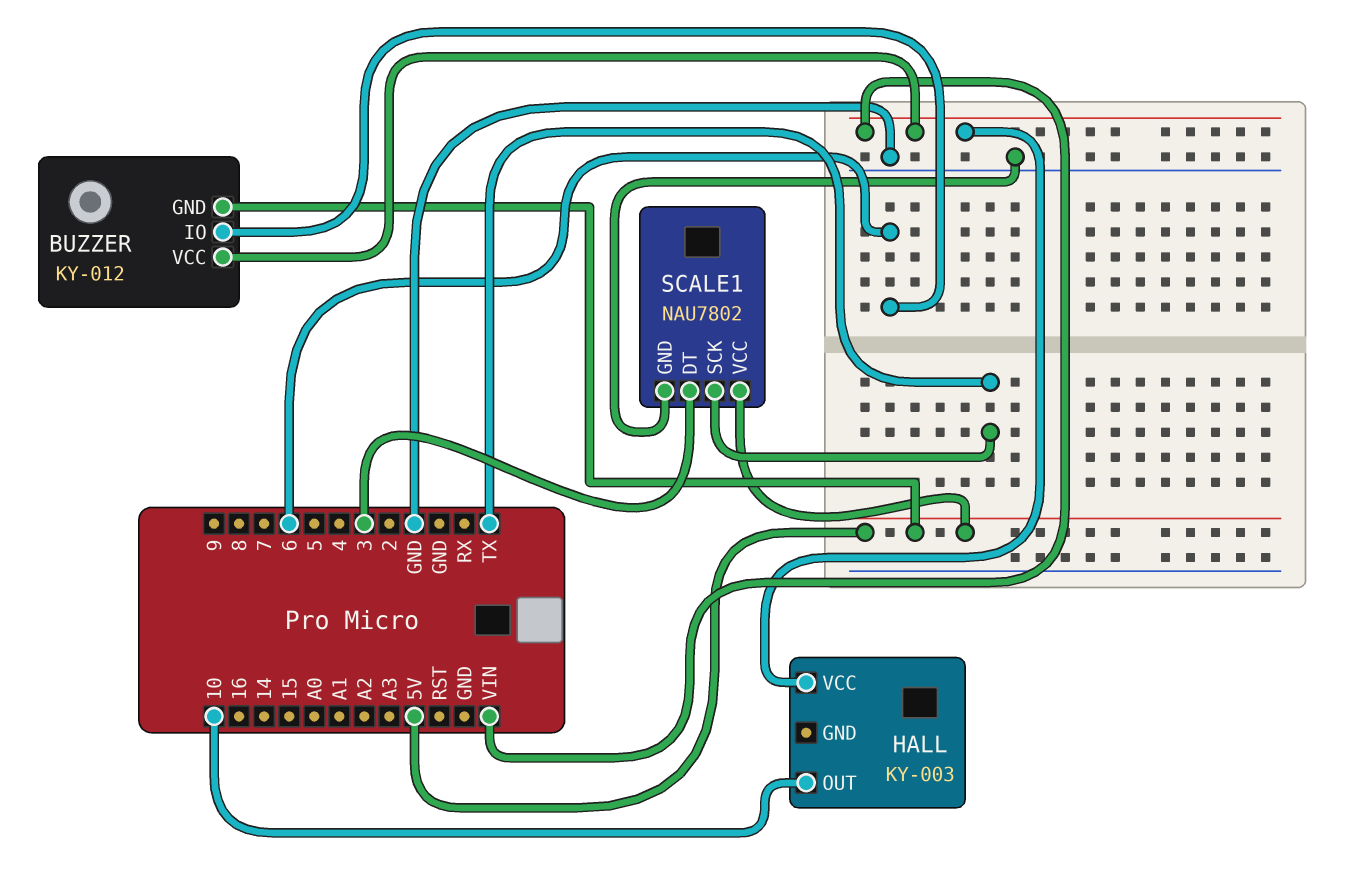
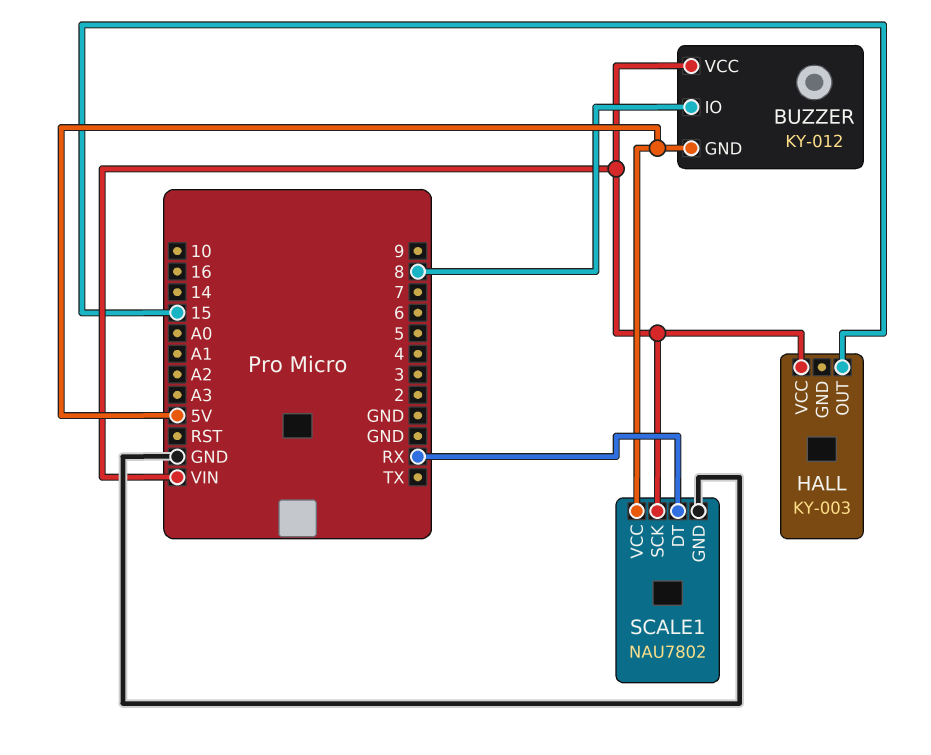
BUZZER pin IO: 6 -> 8
HALL pin OUT: 10 -> 15
SCALE1 pin DT: 3 -> RX
SCALE1 pin SCK: TX -> VIN

